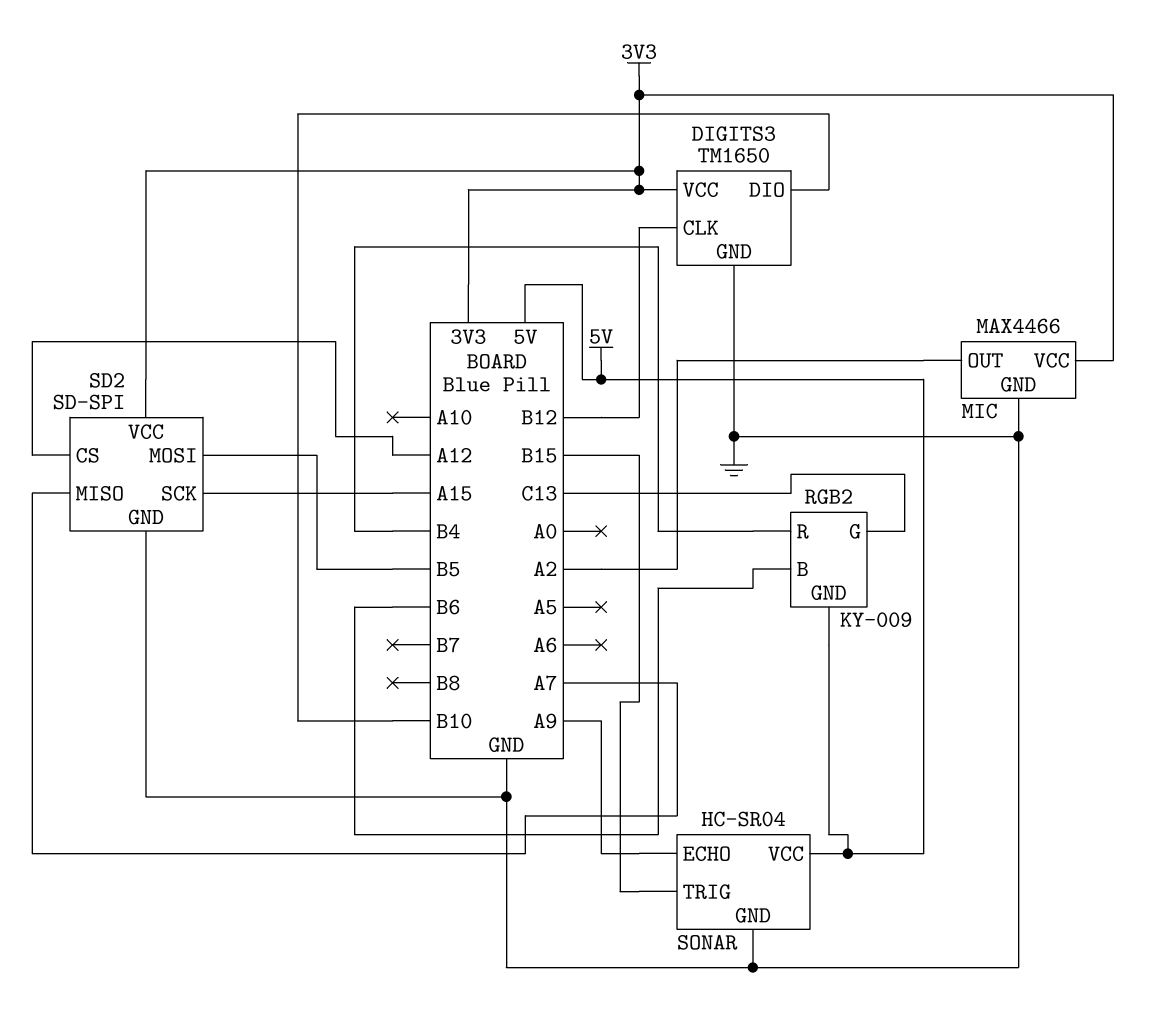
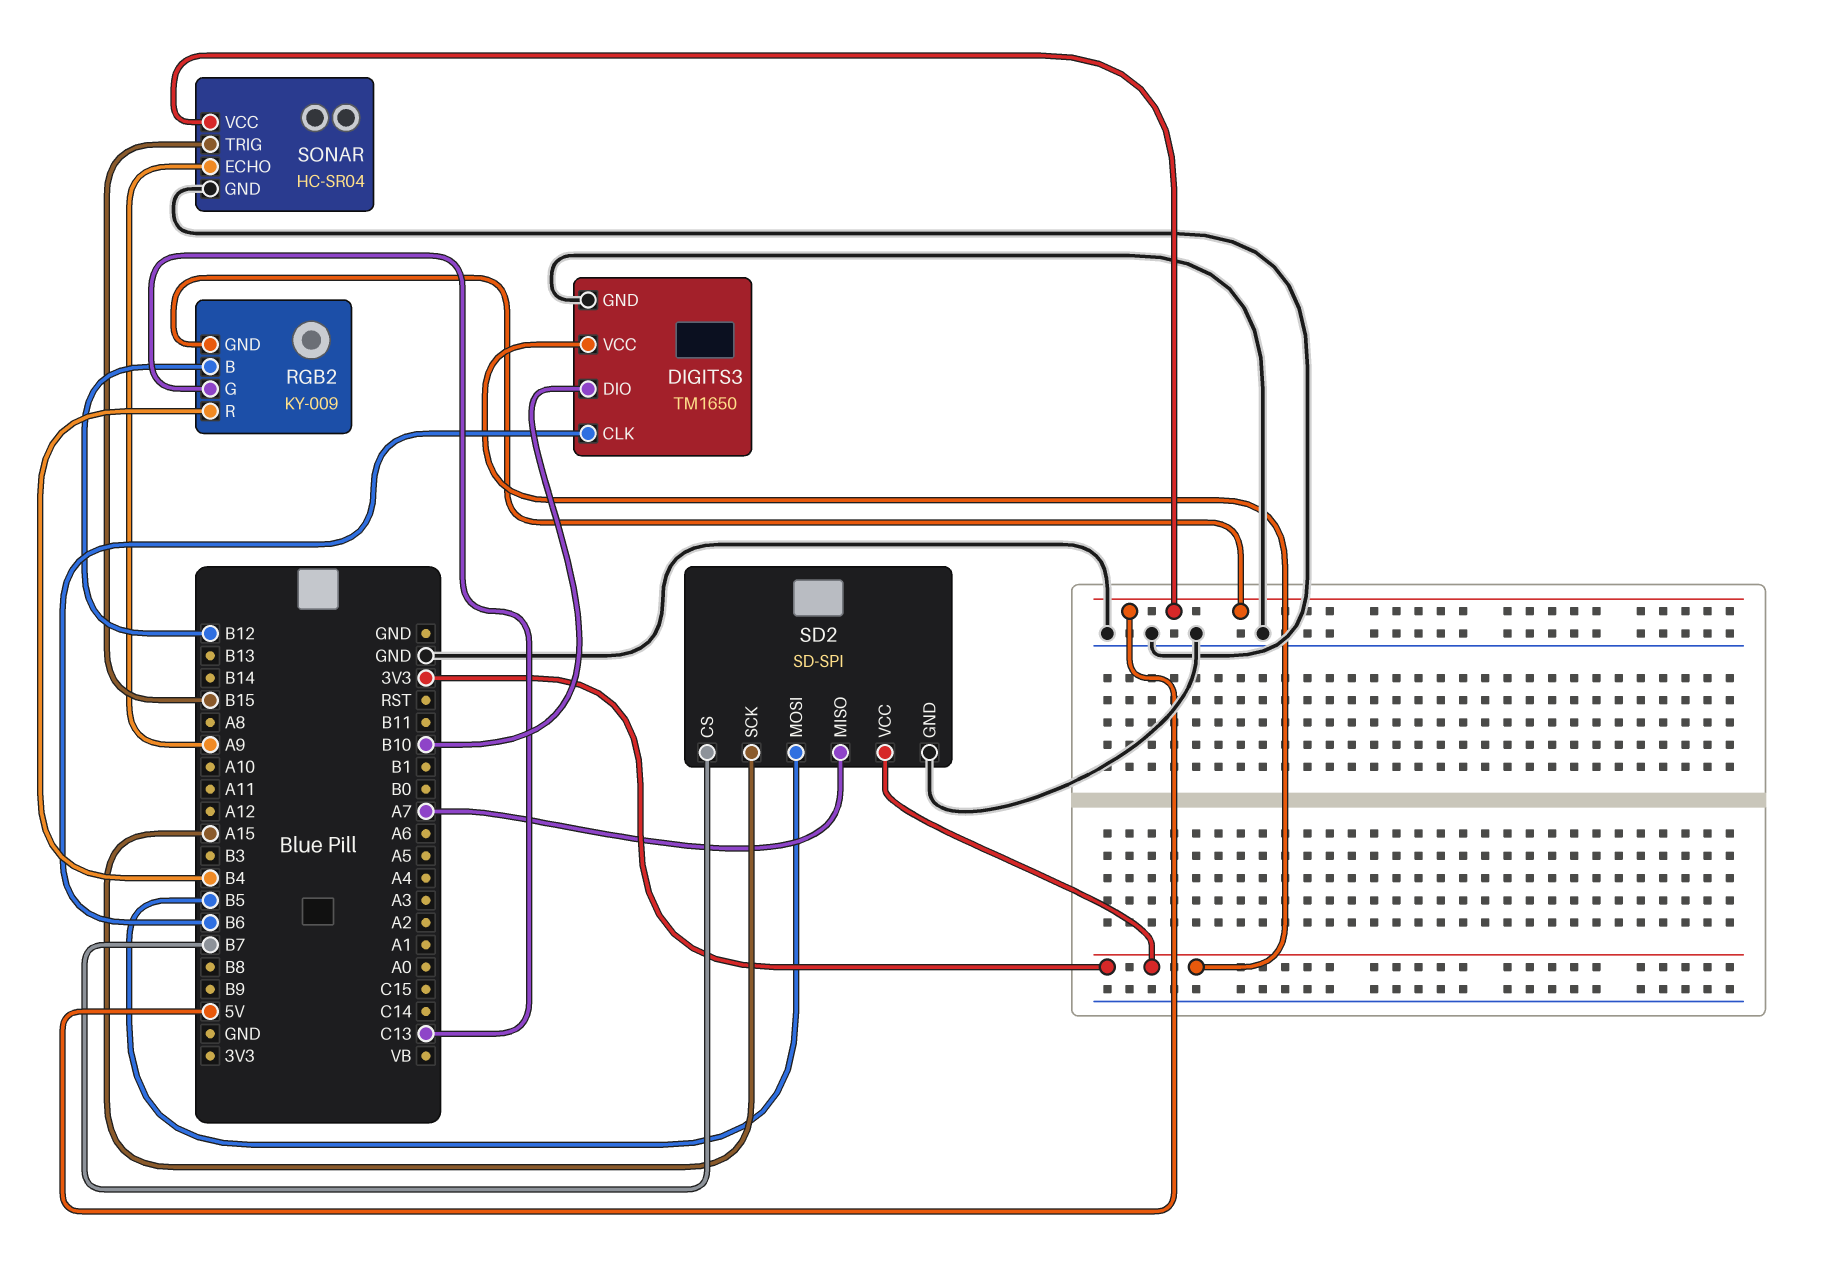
DIGITS3 pin CLK: B12 -> B6
MIC: MAX4466 -> none
MIC pin GND: GND -> none
MIC pin OUT: A2 -> none
MIC pin VCC: 3V3 -> none
RGB2 pin B: B6 -> B12
SD2 pin CS: A12 -> B7

